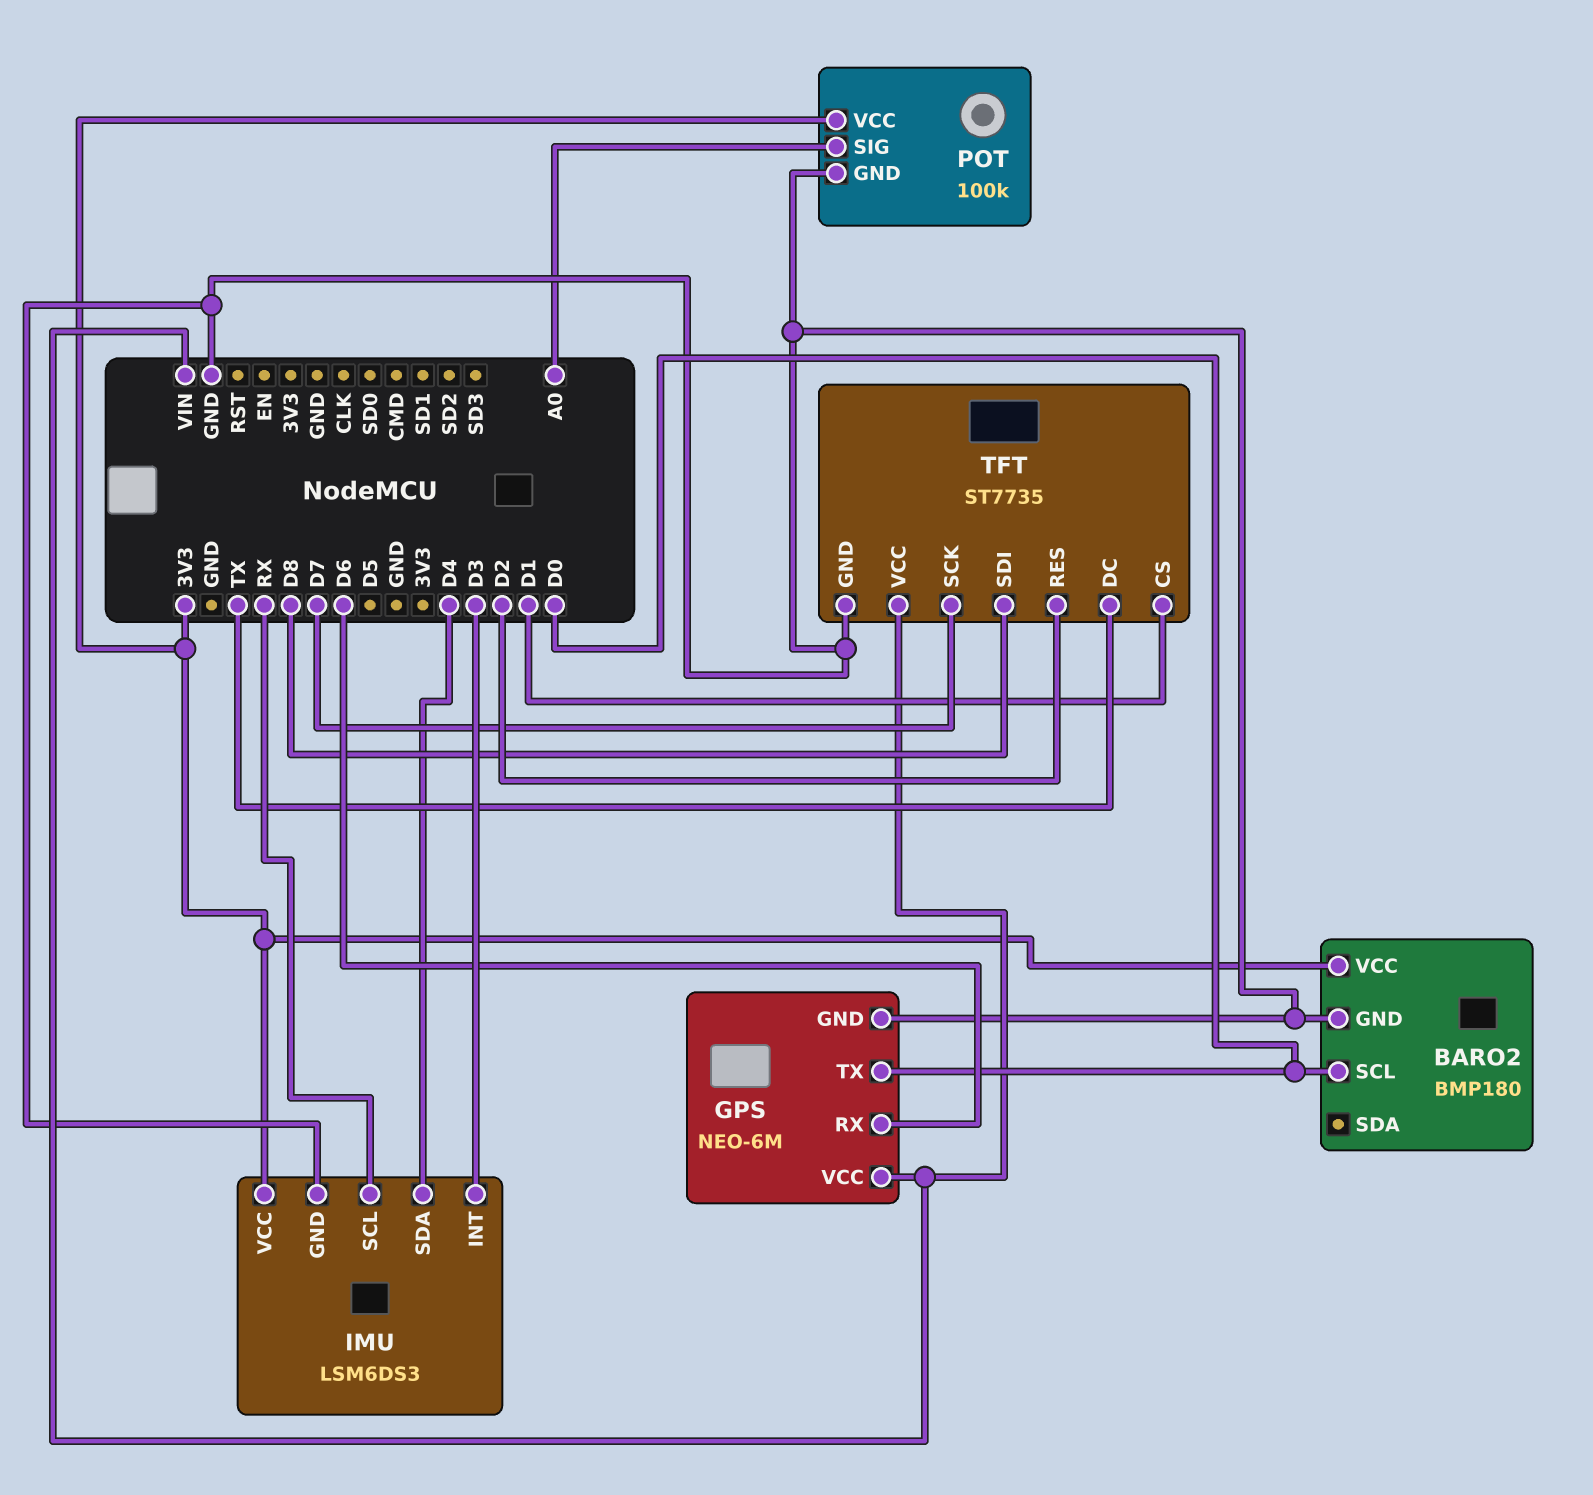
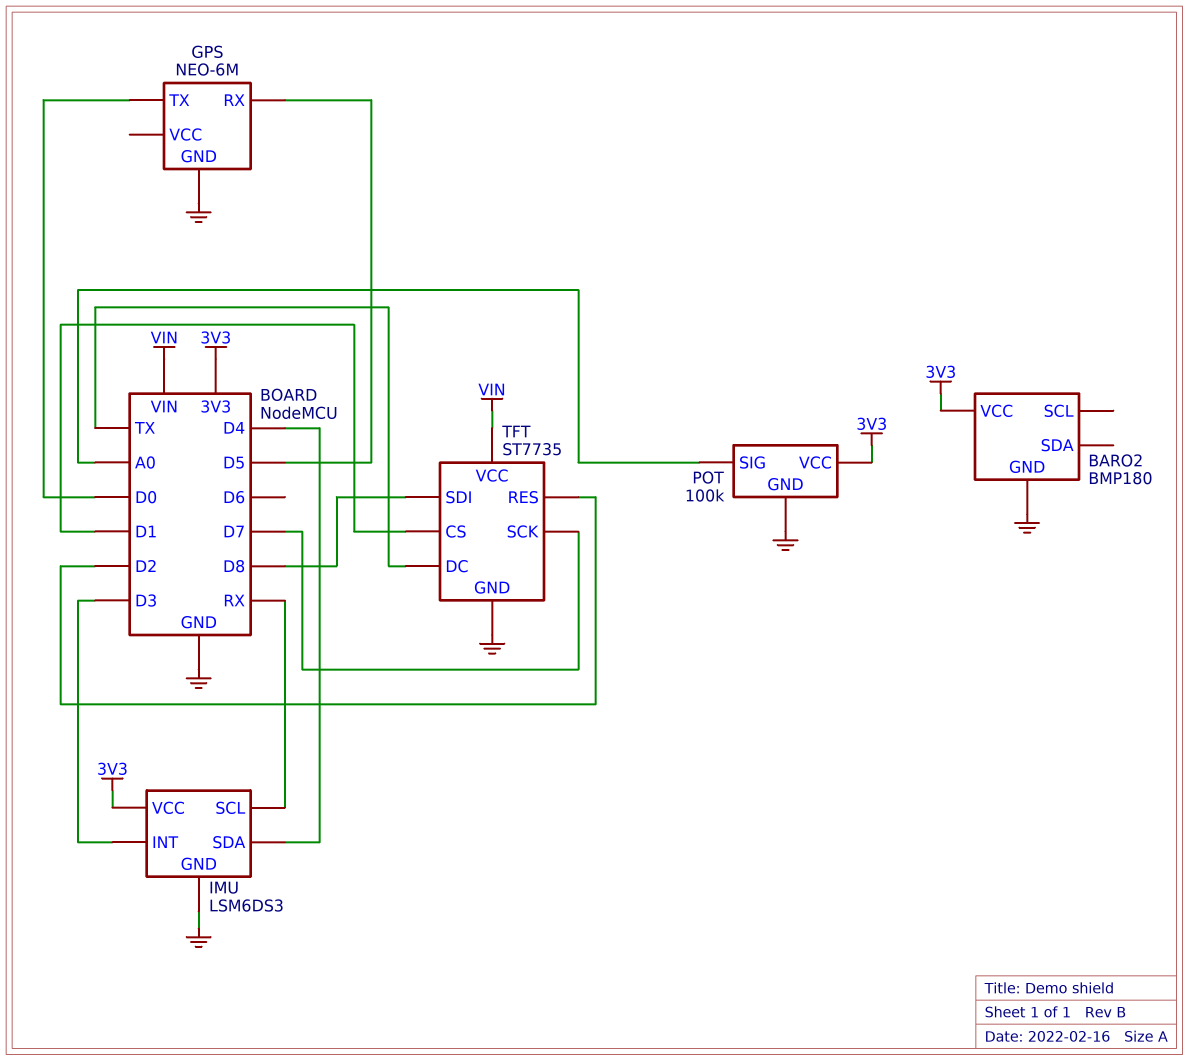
BARO2 pin SCL: D0 -> none
GPS pin RX: D6 -> D5
GPS pin VCC: VIN -> none

